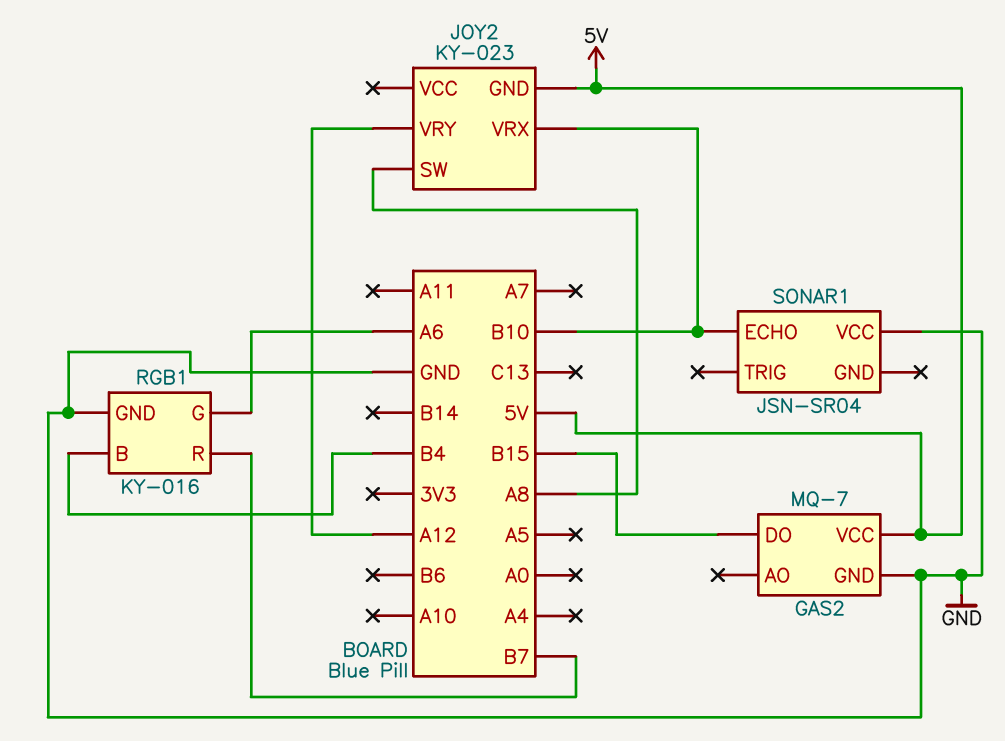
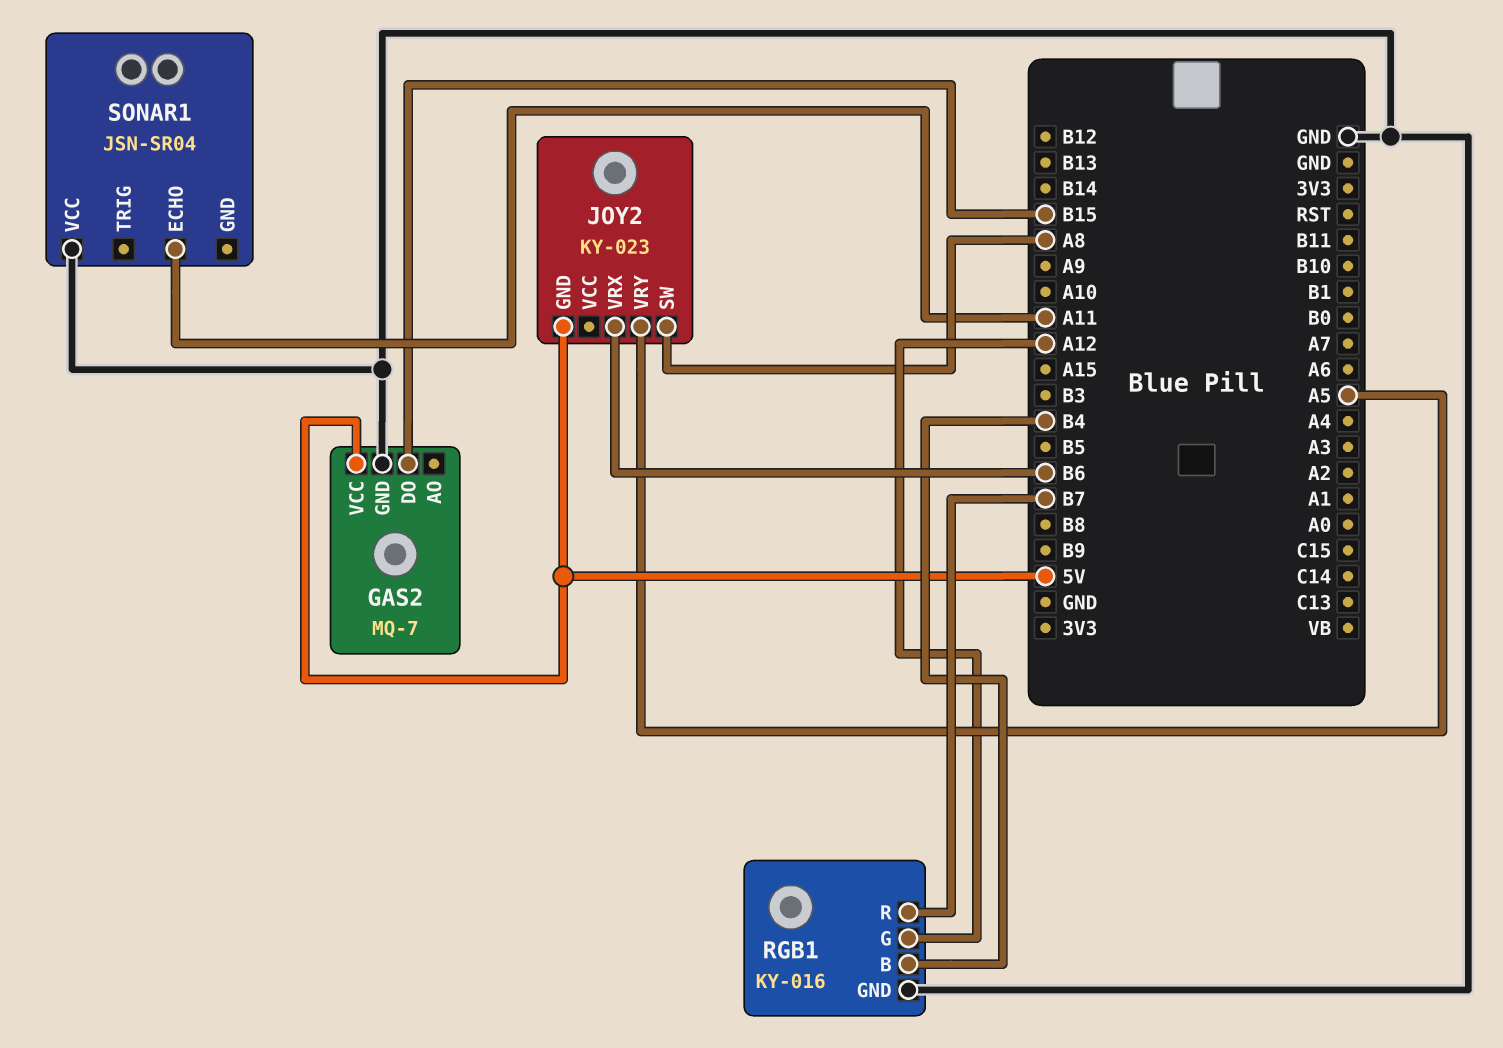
JOY2 pin VRX: B10 -> B6
JOY2 pin VRY: A12 -> A5
RGB1 pin G: A6 -> A12
SONAR1 pin ECHO: B10 -> A11

